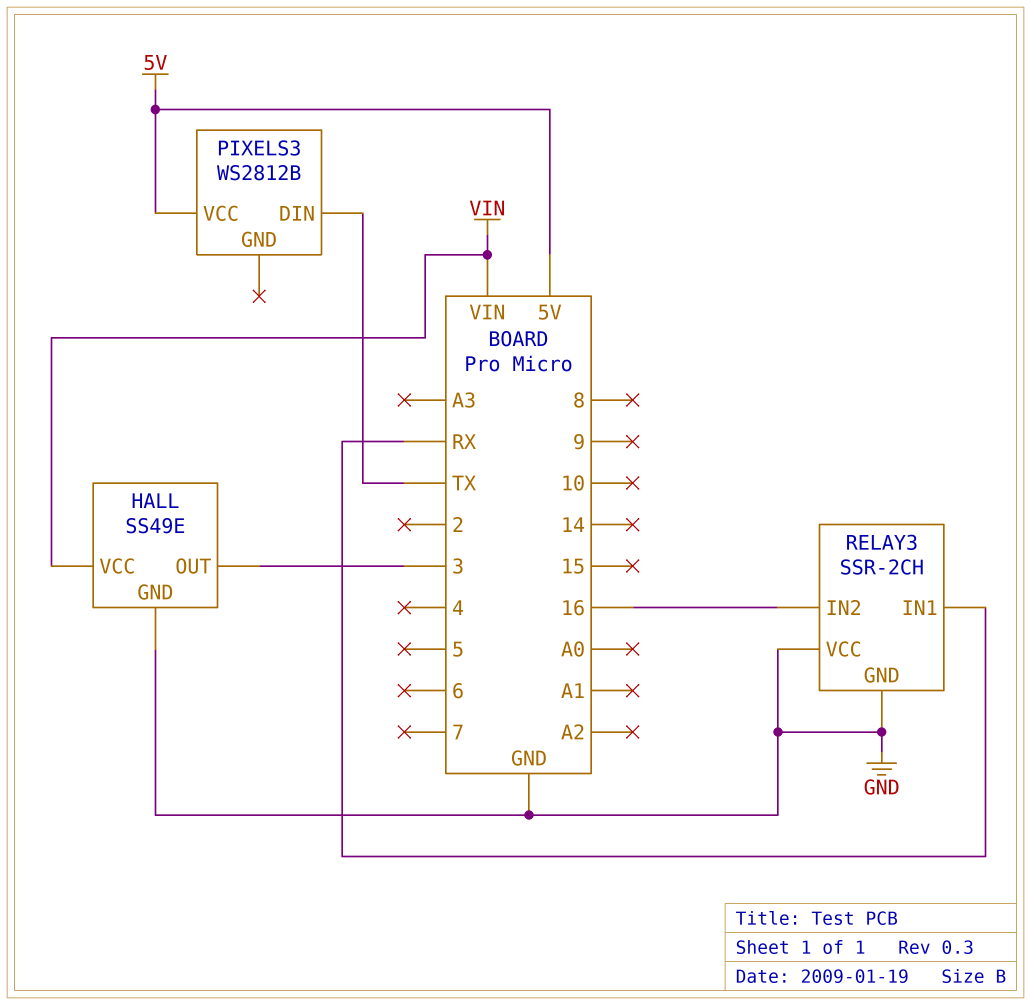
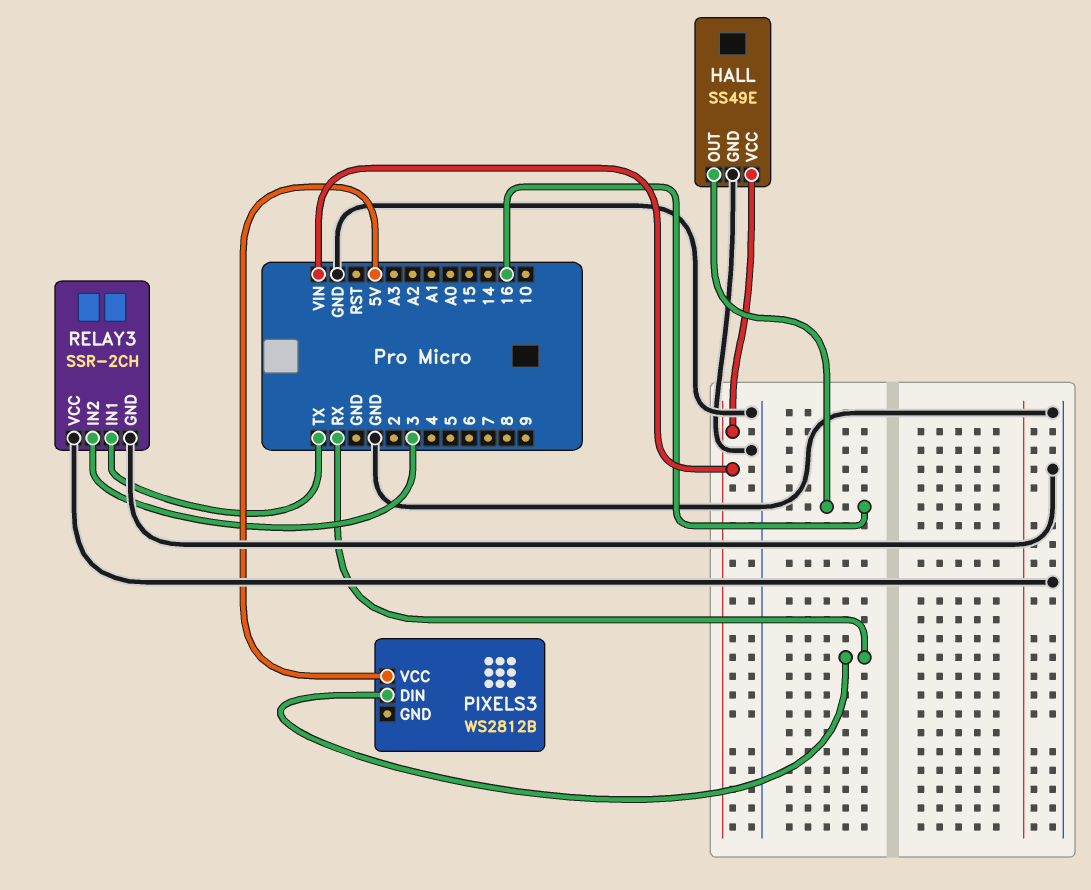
HALL pin OUT: 3 -> 16
PIXELS3 pin DIN: TX -> RX
RELAY3 pin IN1: RX -> TX
RELAY3 pin IN2: 16 -> 3

